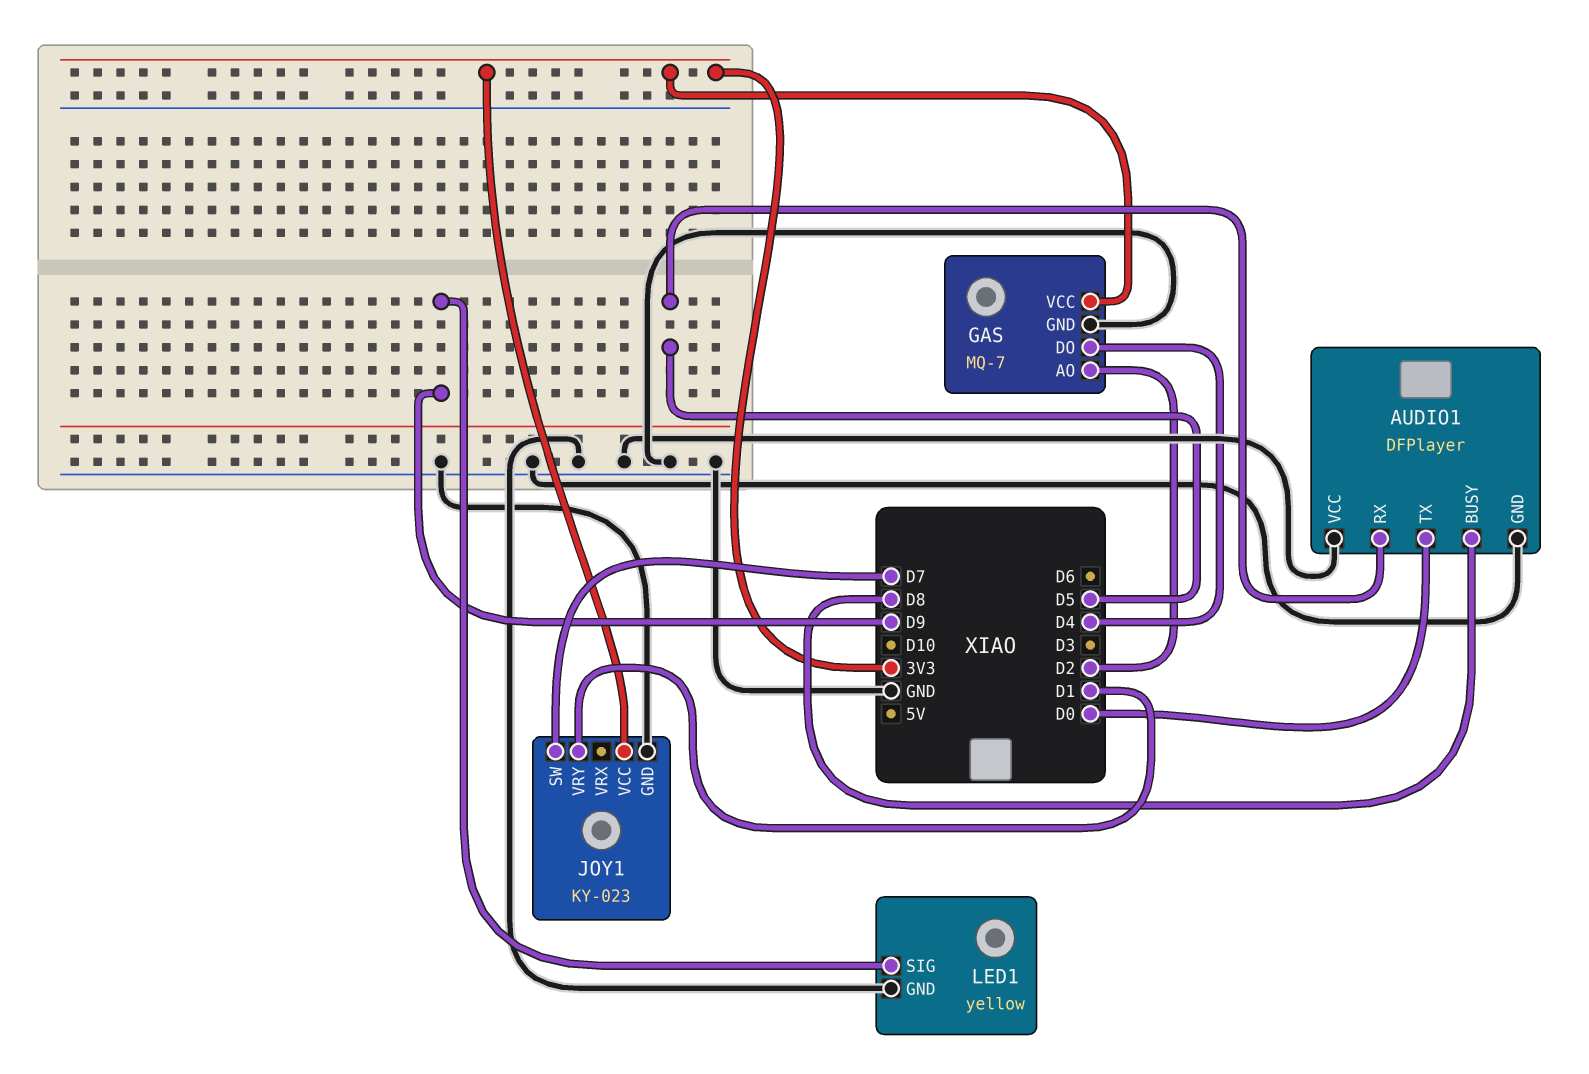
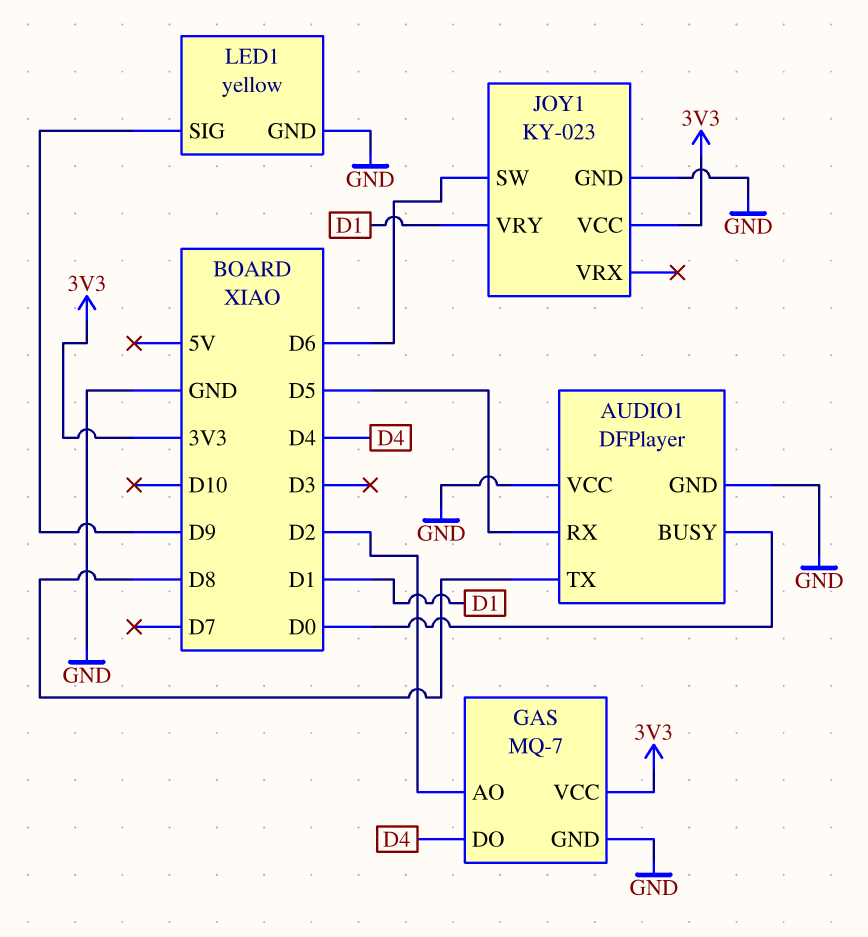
AUDIO1 pin BUSY: D8 -> D0
AUDIO1 pin TX: D0 -> D8
JOY1 pin SW: D7 -> D6

